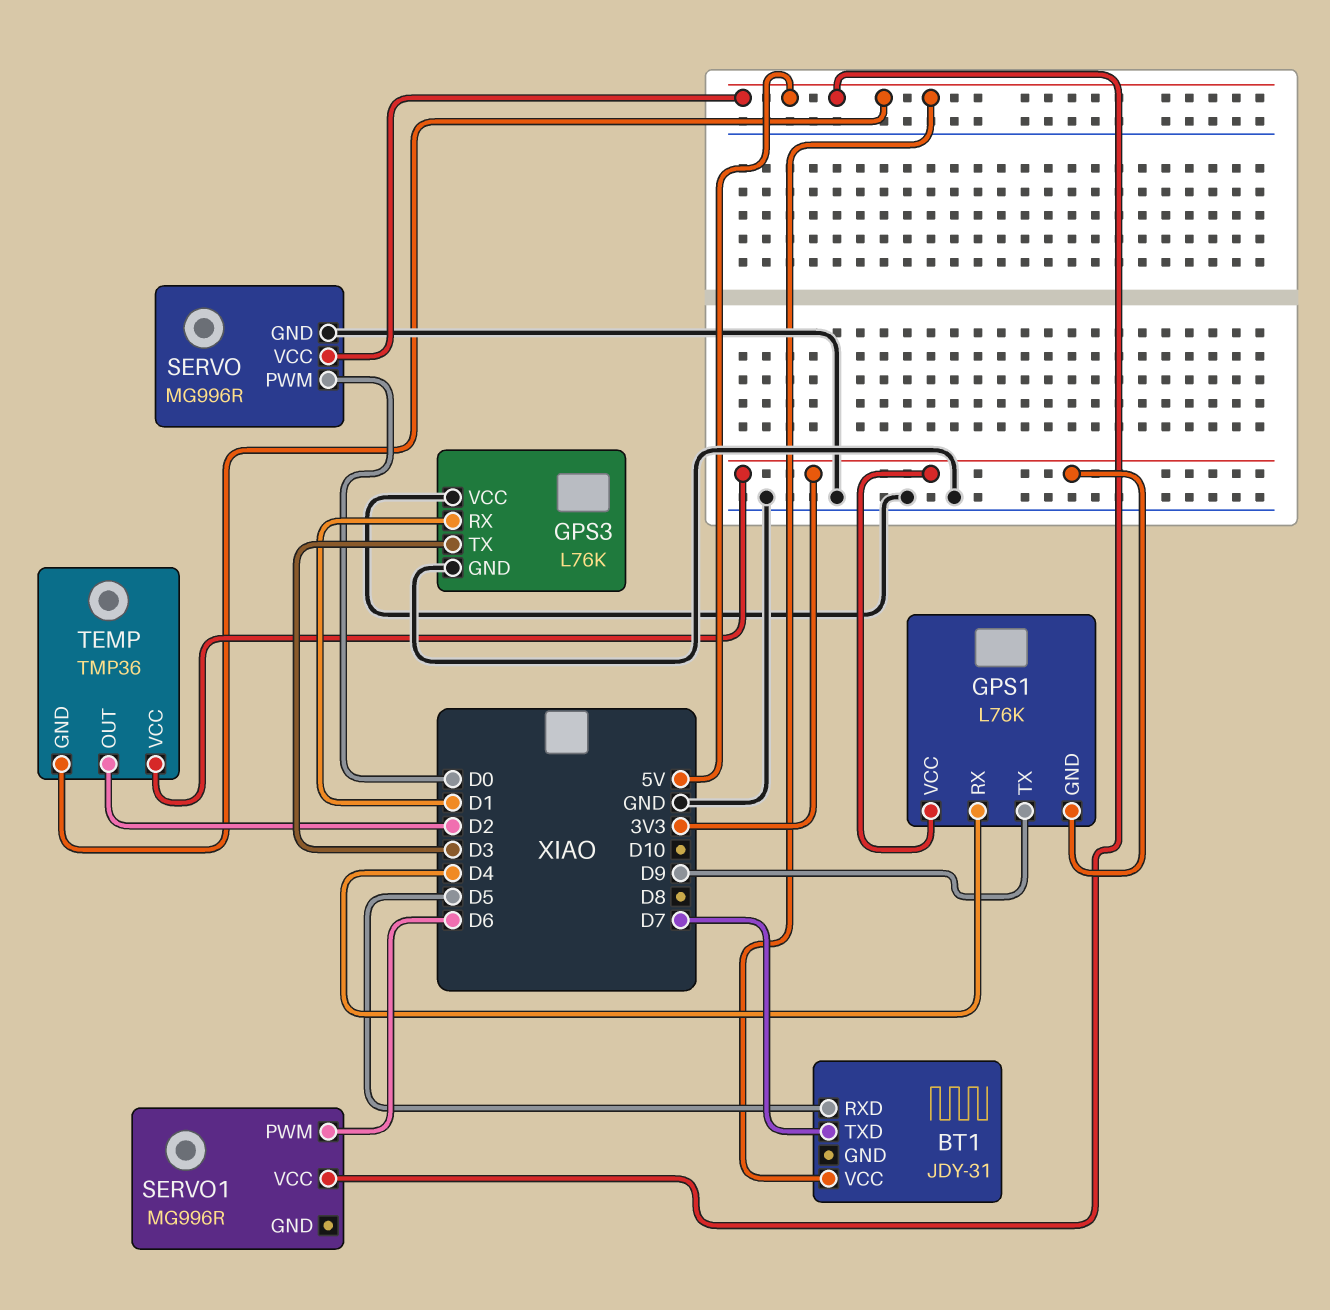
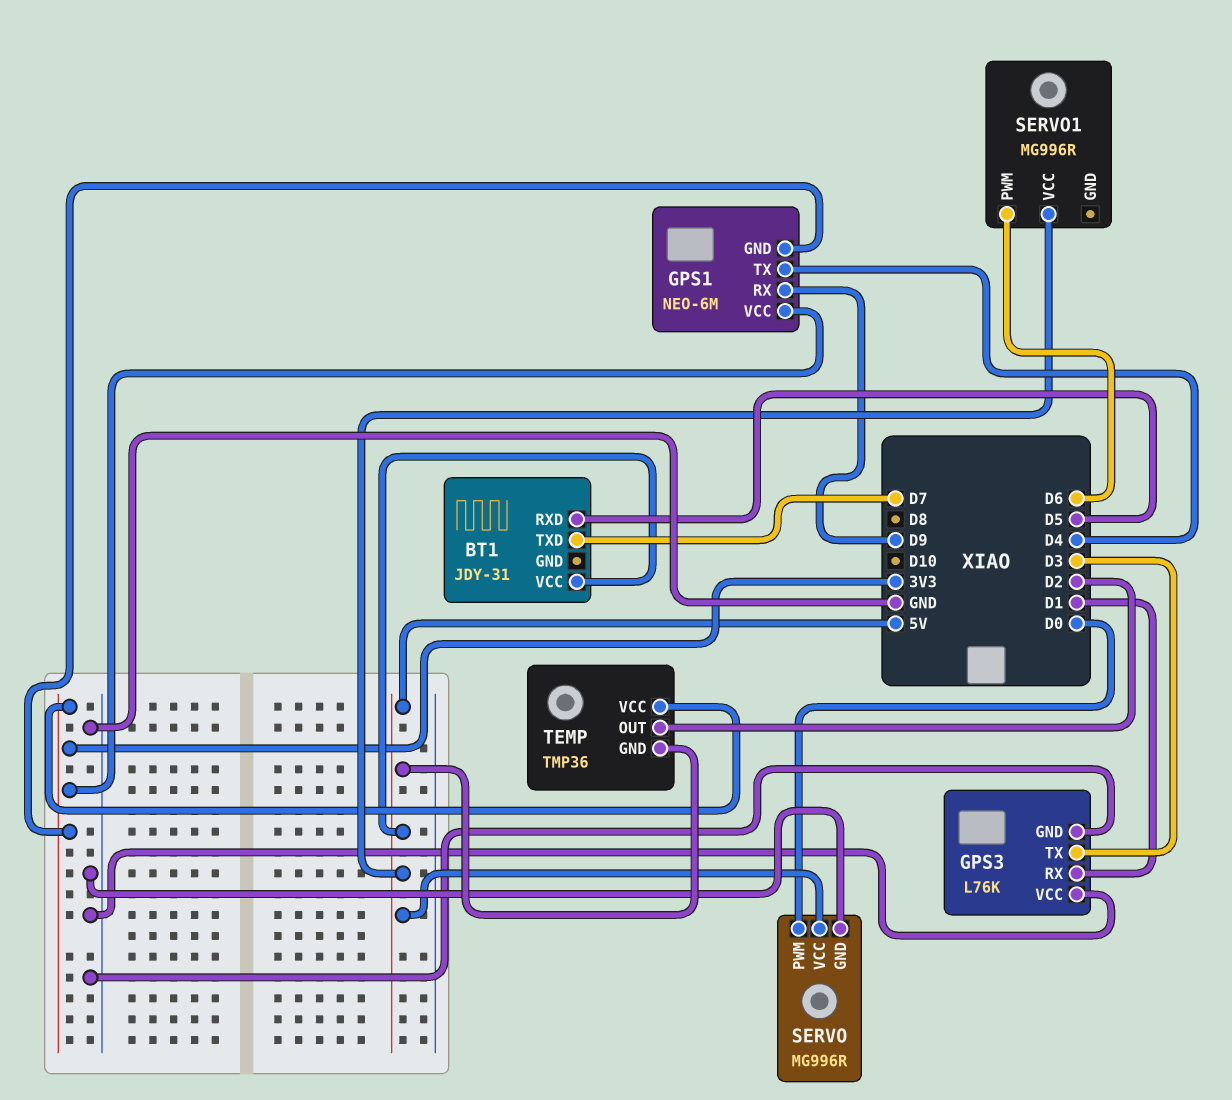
GPS1: L76K -> NEO-6M
GPS1 pin RX: D4 -> D9
GPS1 pin TX: D9 -> D4

